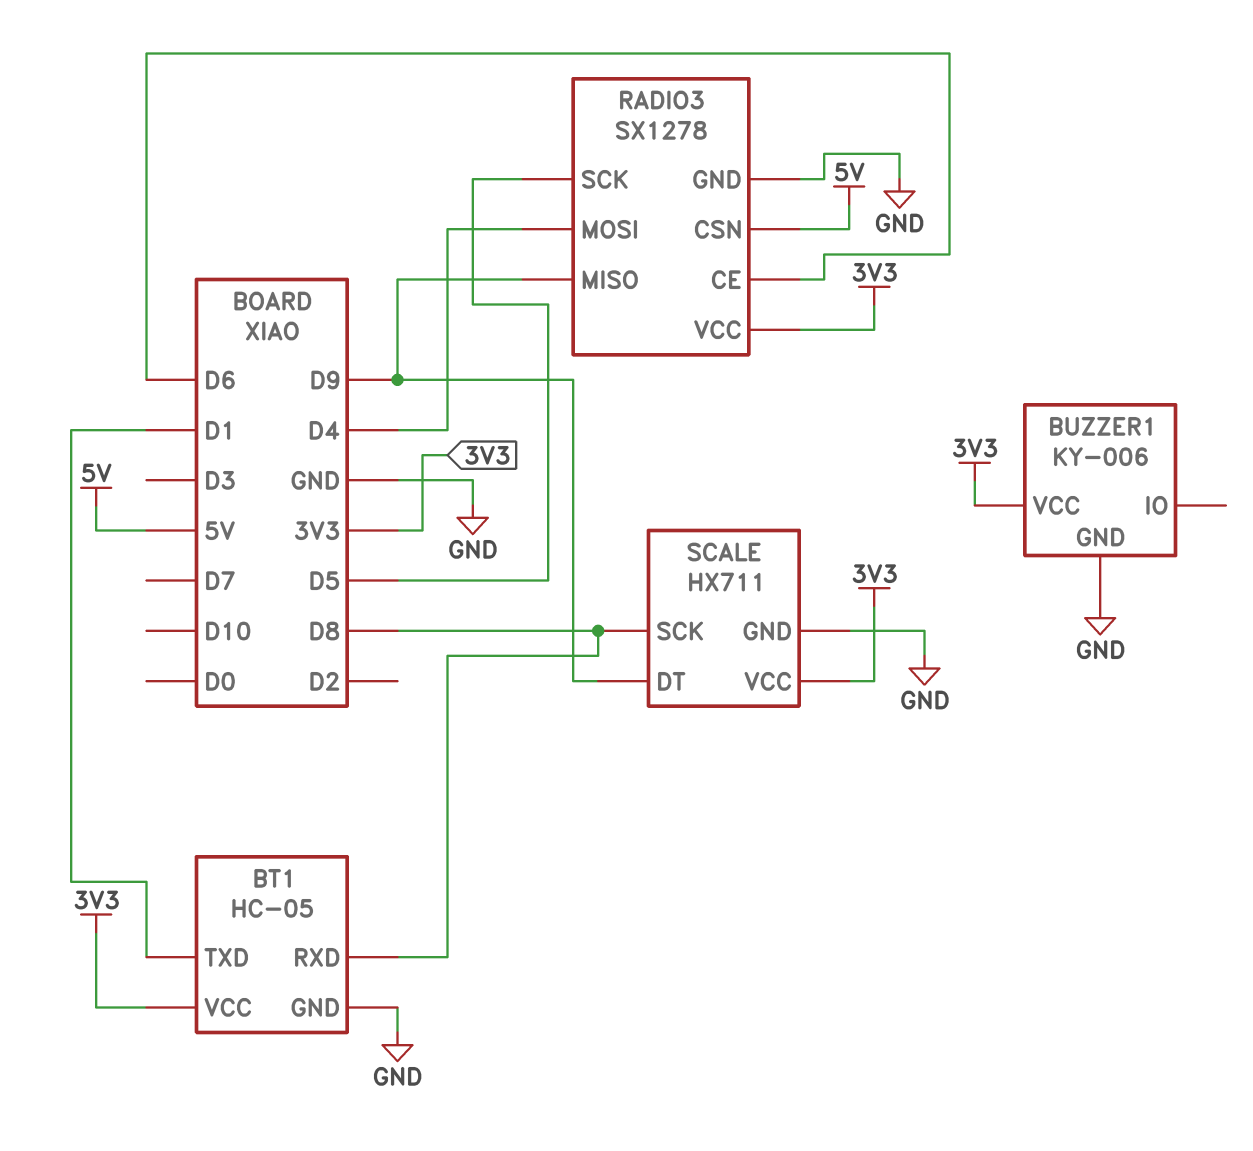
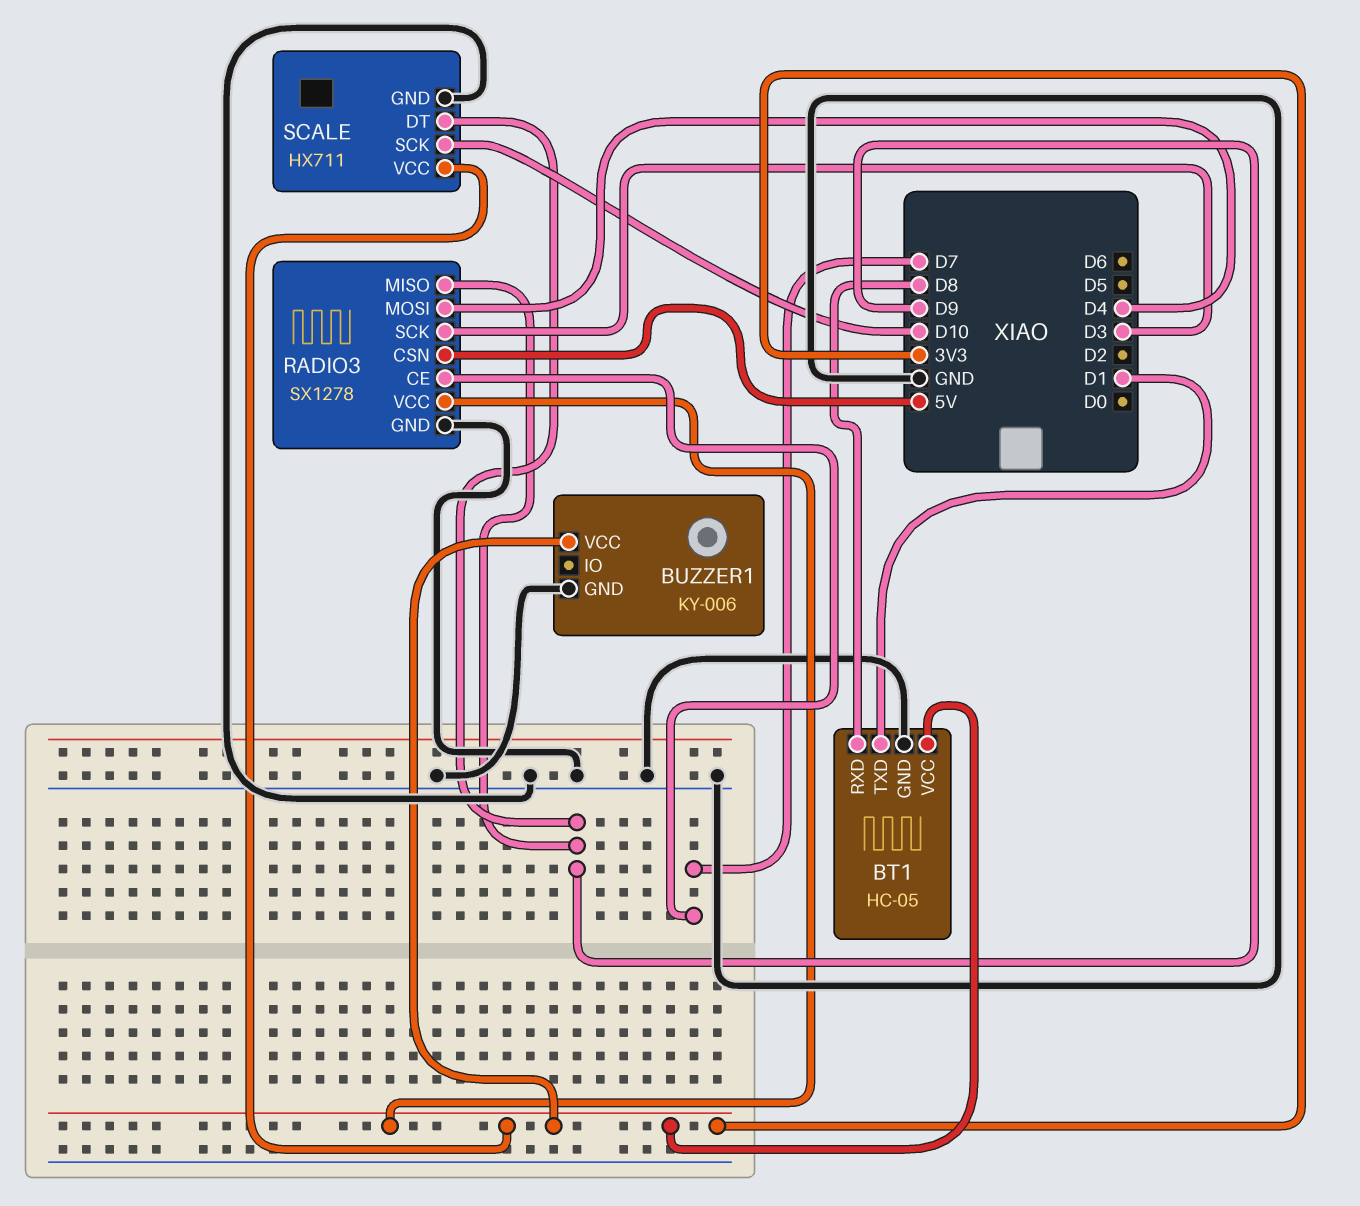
RADIO3 pin CE: D6 -> D7
RADIO3 pin SCK: D5 -> D3
SCALE pin SCK: D8 -> D10

